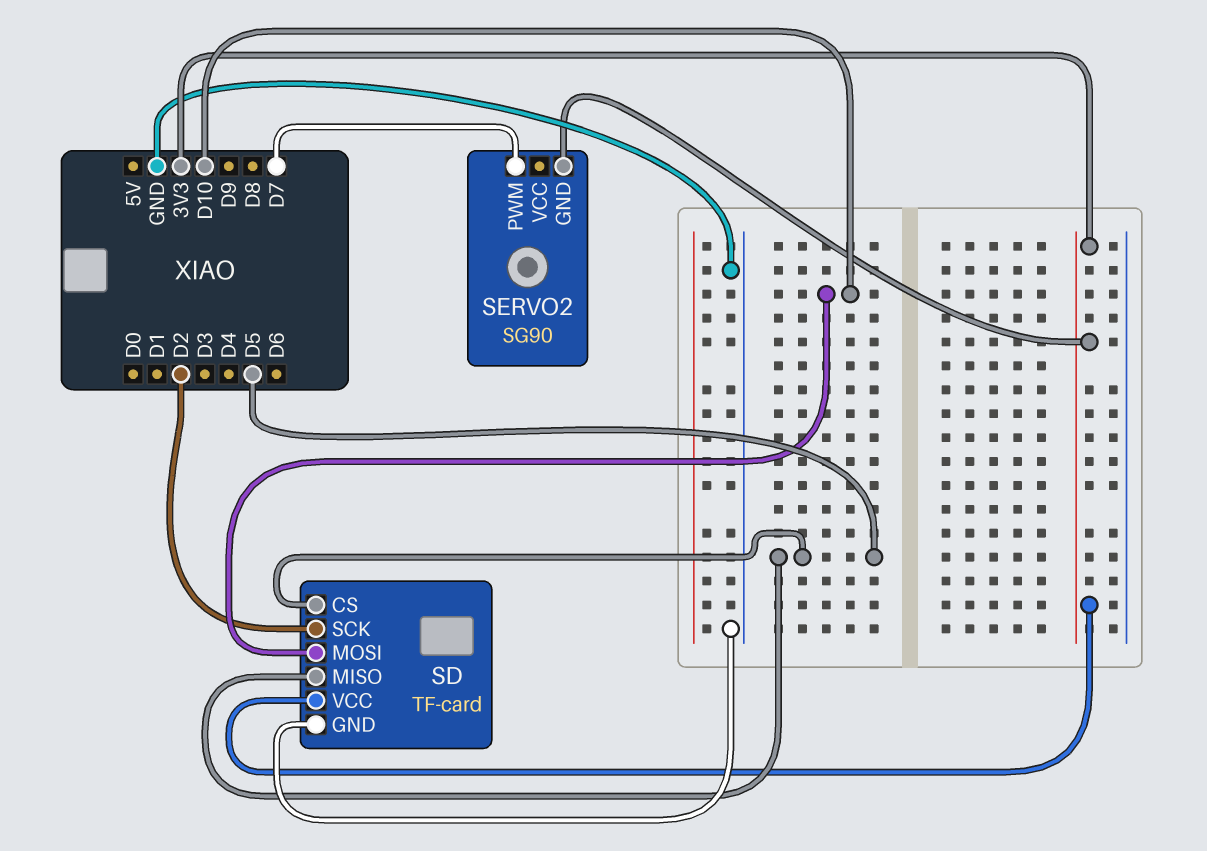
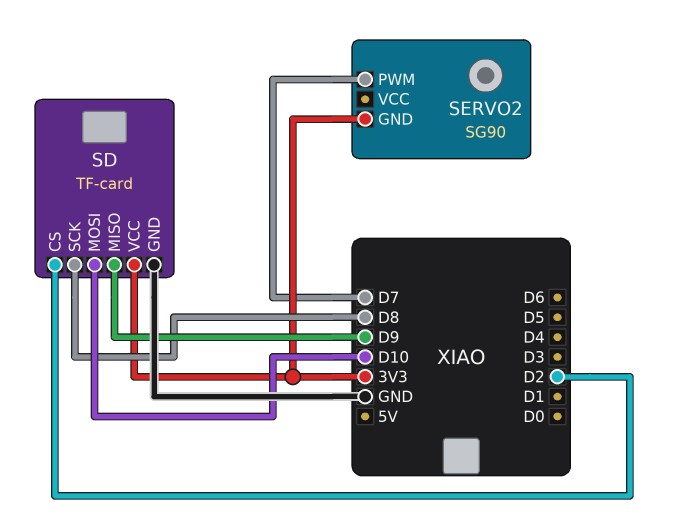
SD pin CS: D5 -> D2
SD pin MISO: D5 -> D9
SD pin SCK: D2 -> D8

